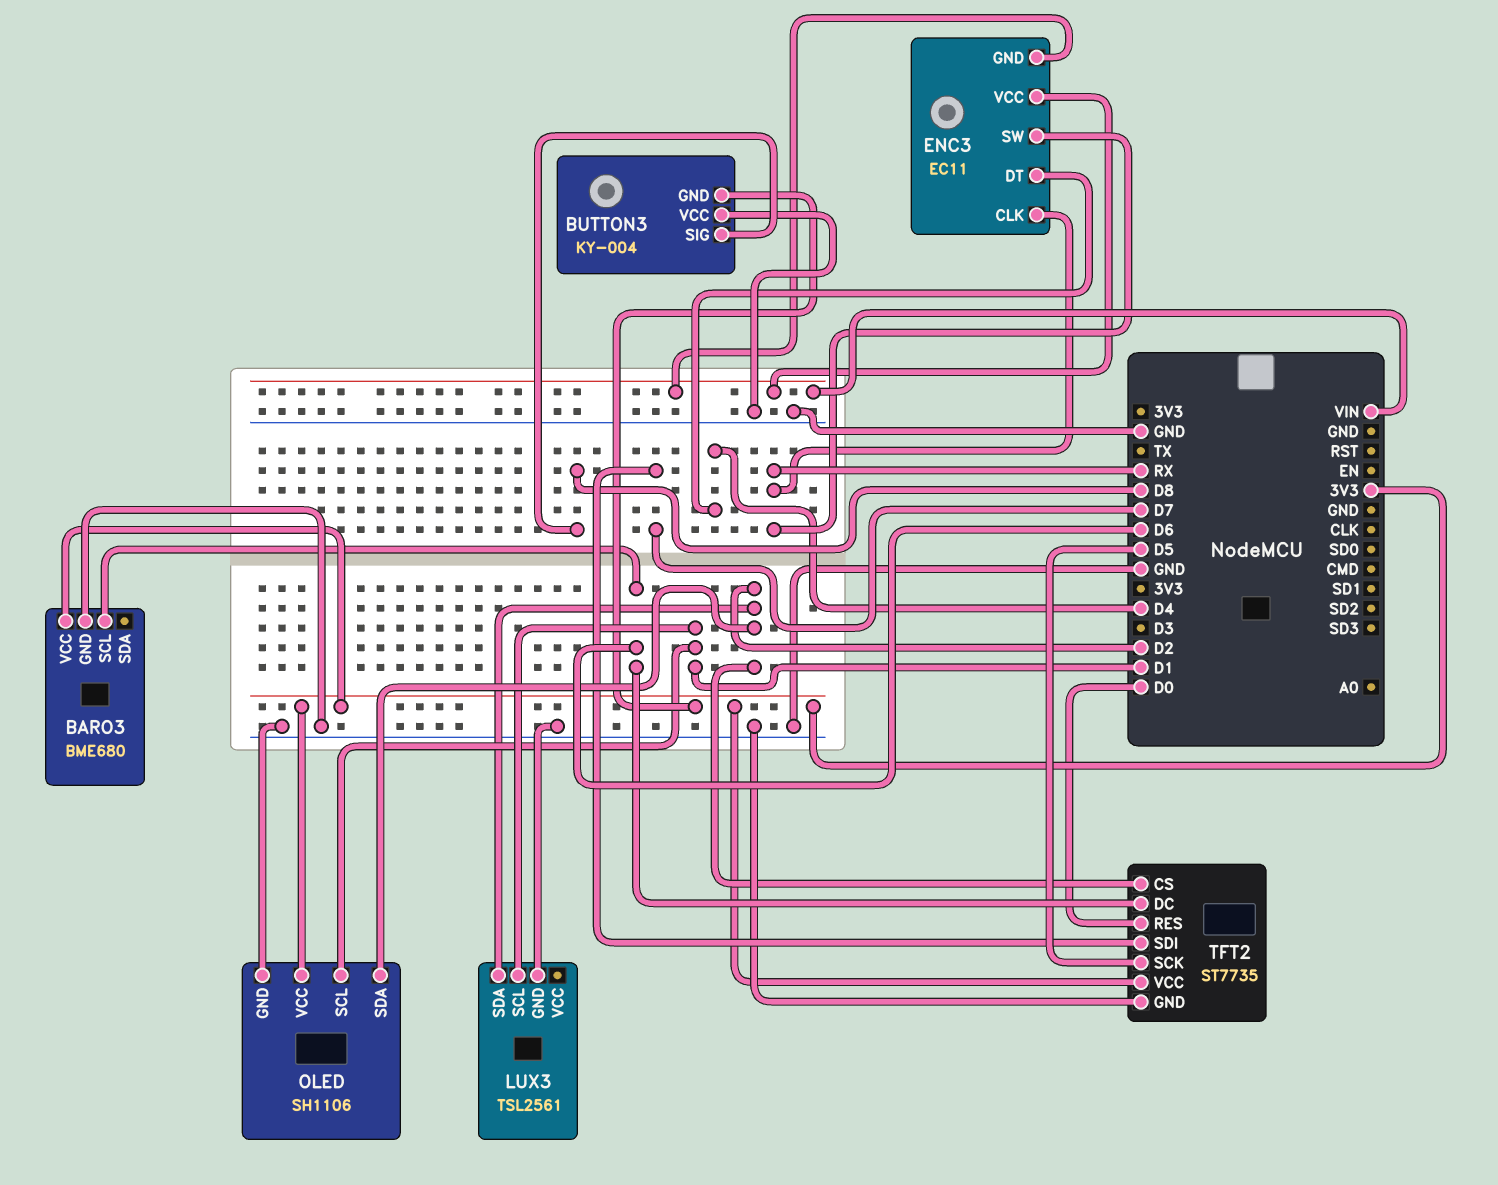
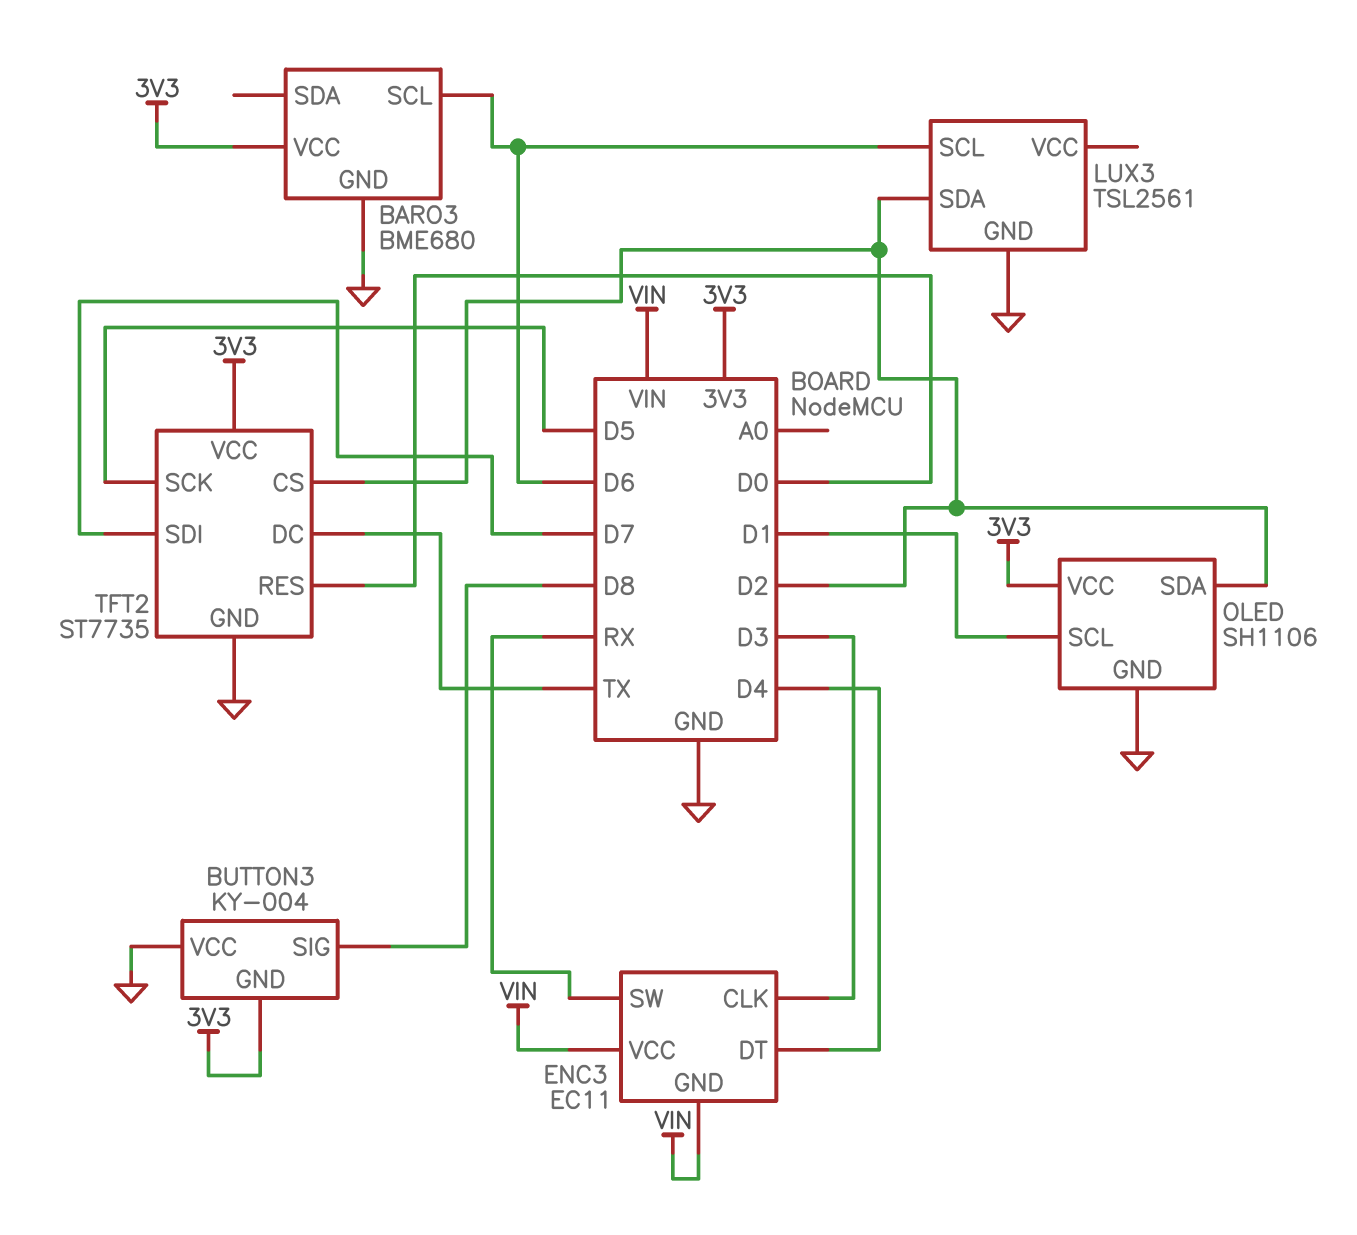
ENC3 pin CLK: RX -> D3
LUX3 pin SCL: D1 -> D6
TFT2 pin DC: D6 -> TX

